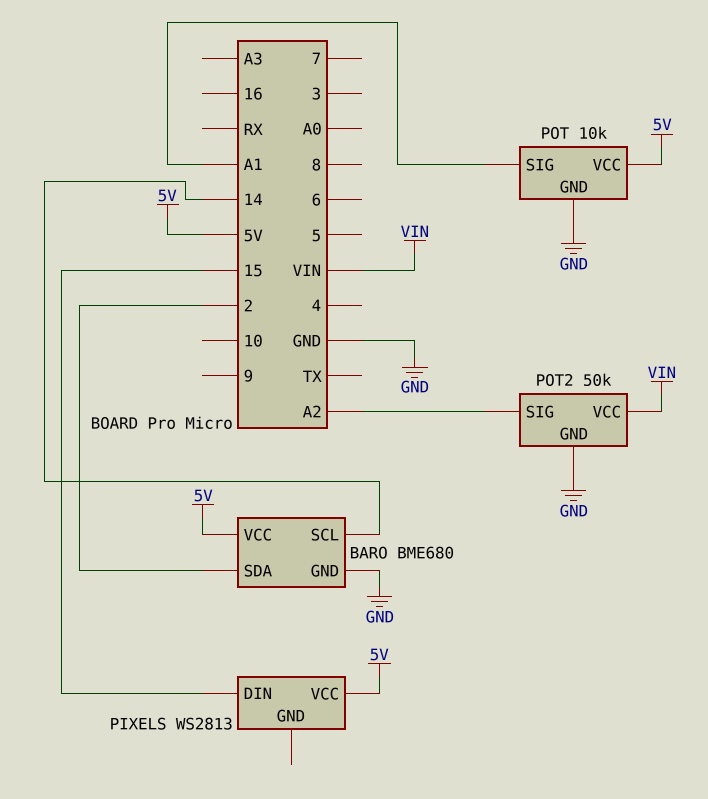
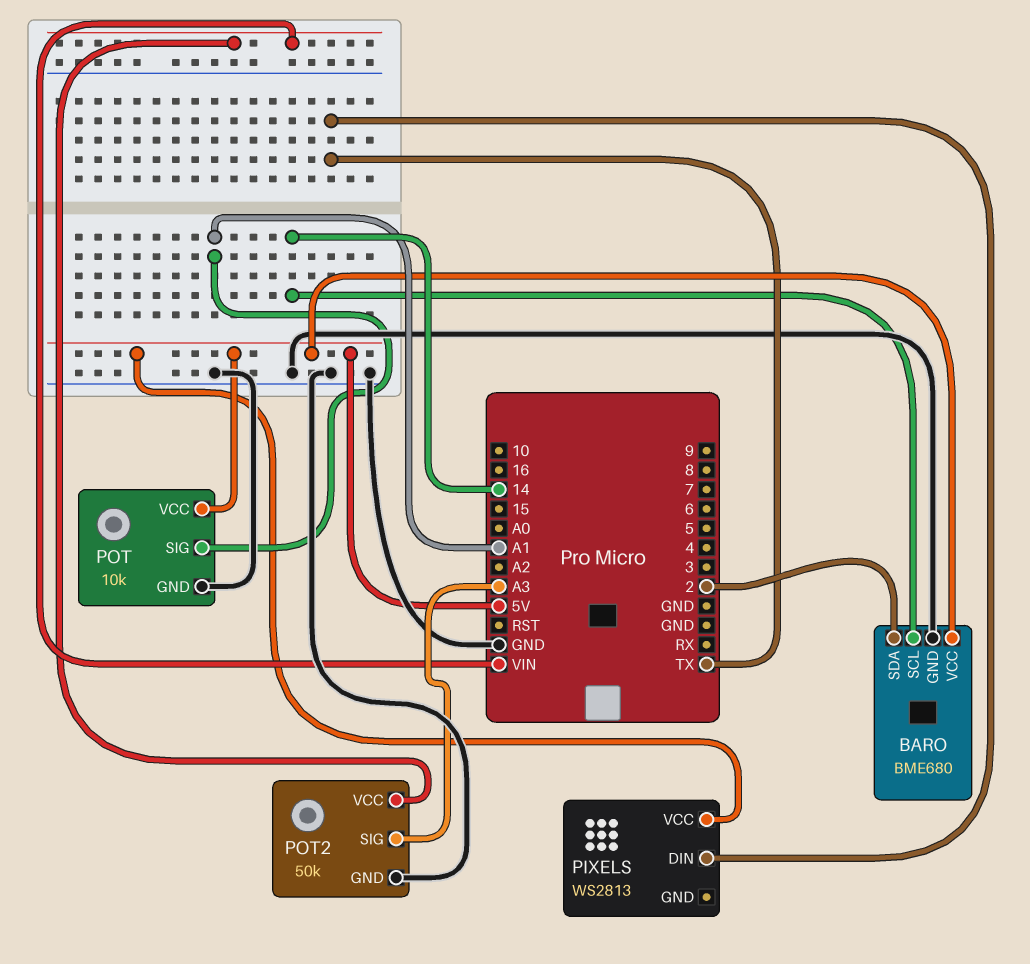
PIXELS pin DIN: 15 -> TX
POT2 pin SIG: A2 -> A3

